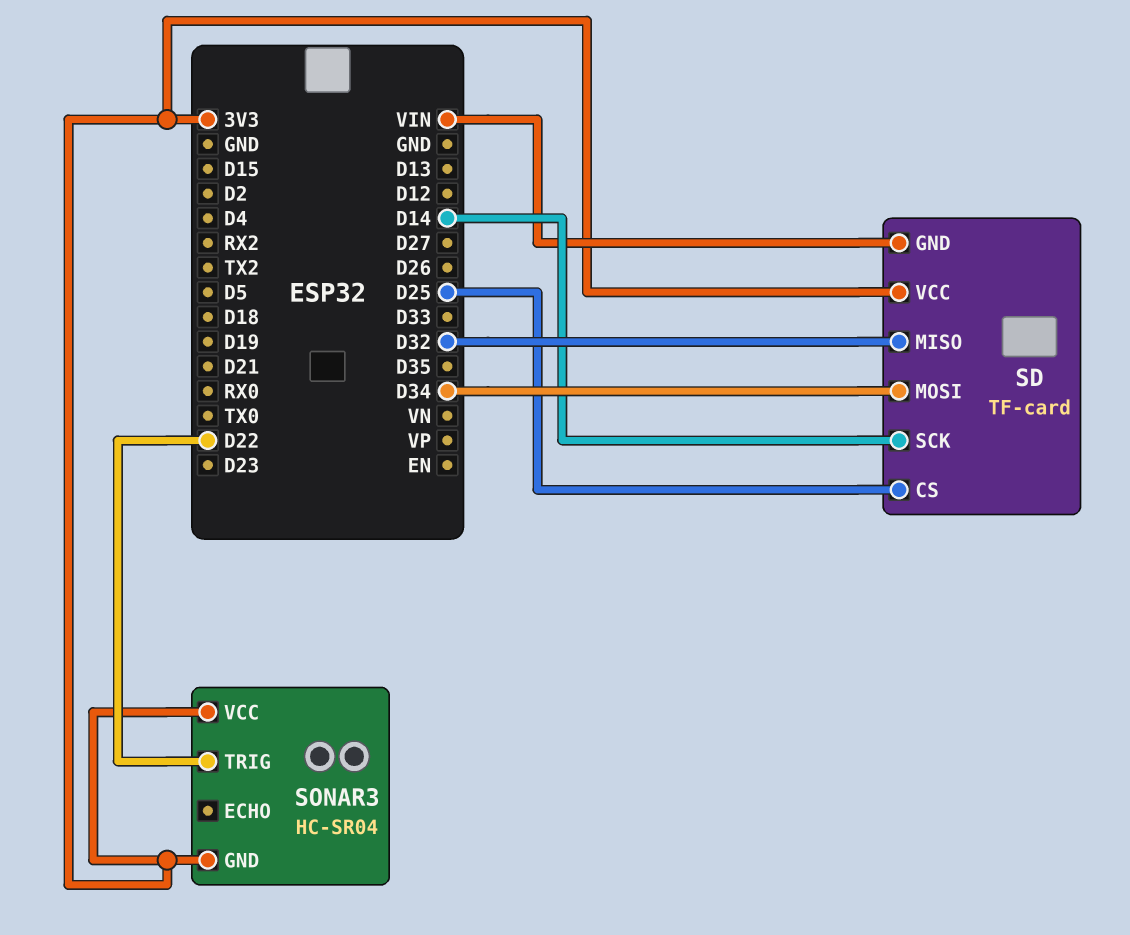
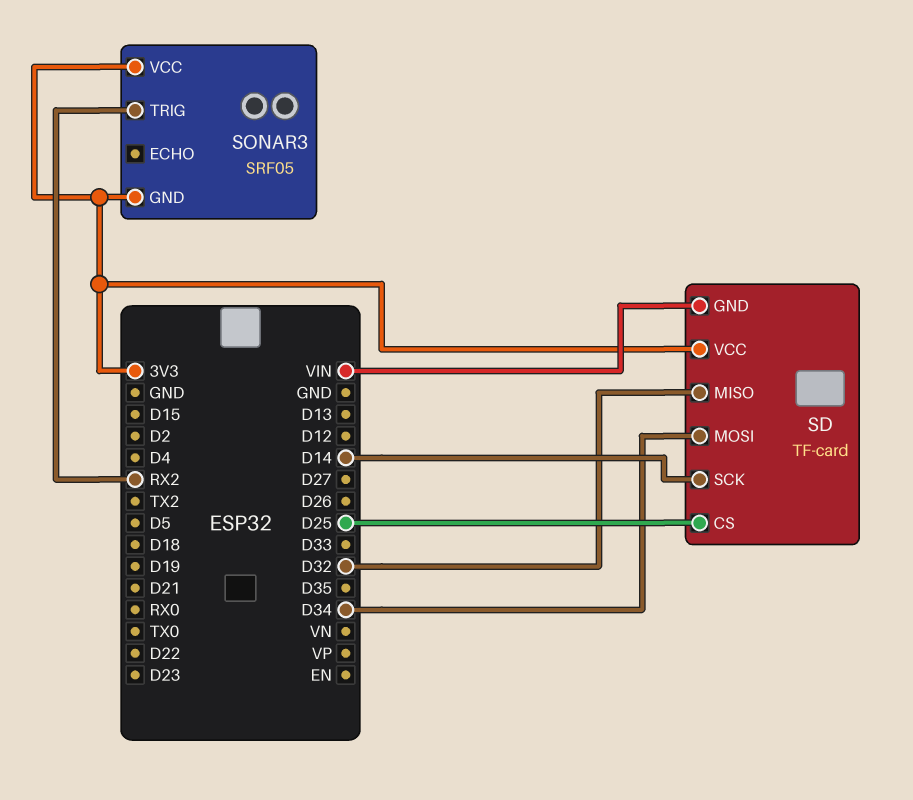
SONAR3: HC-SR04 -> SRF05
SONAR3 pin TRIG: D22 -> RX2

